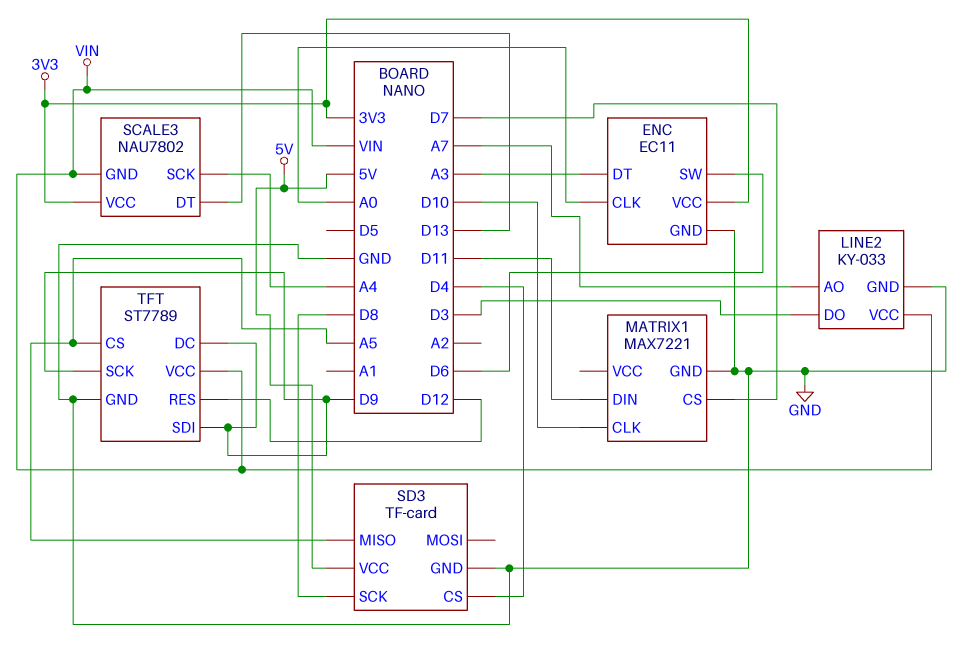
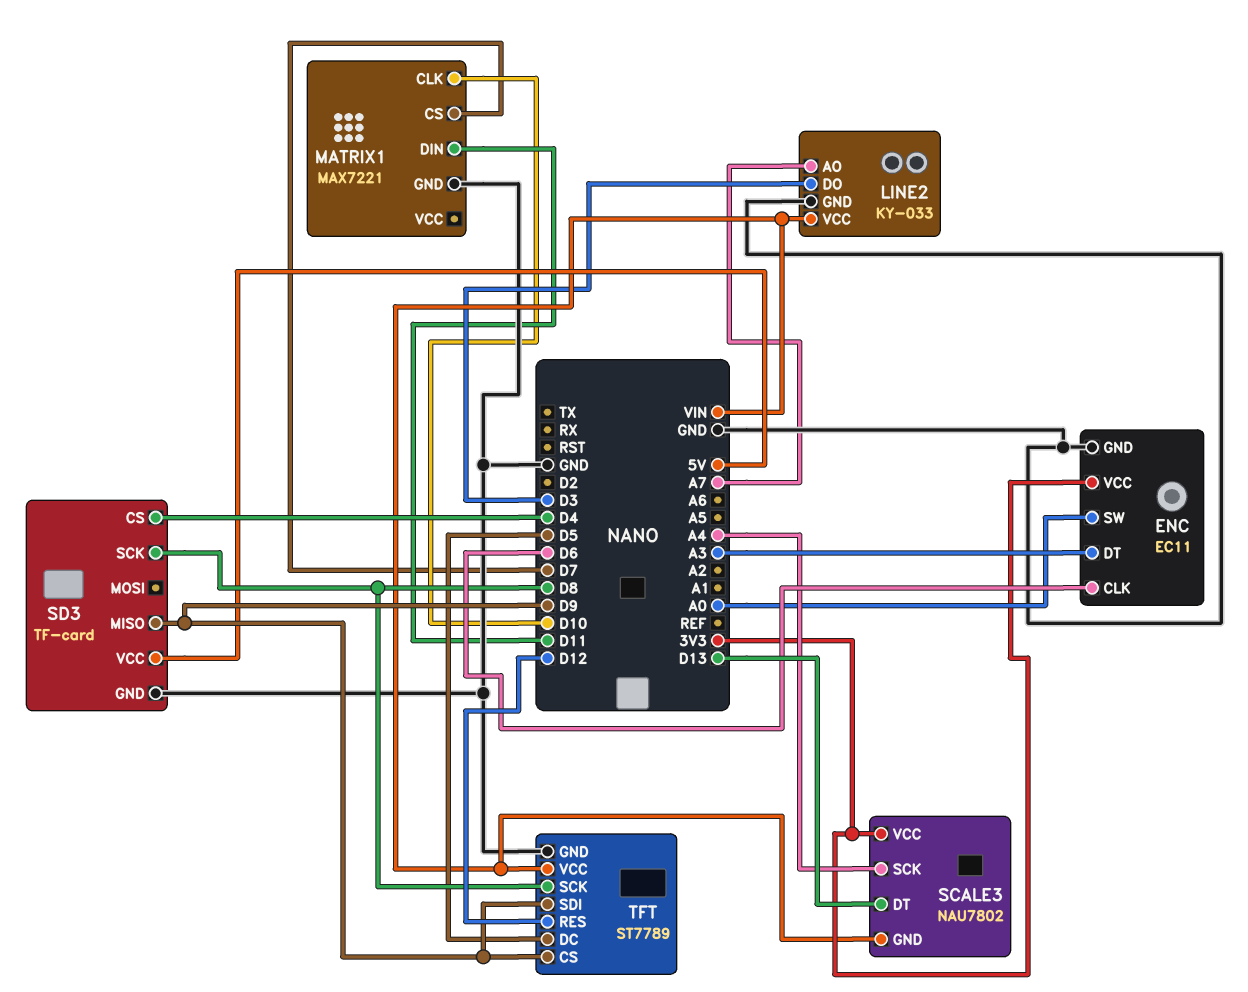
ENC pin CLK: A0 -> D6
ENC pin SW: D6 -> A0
SD3 pin MISO: A5 -> D9
TFT pin CS: A5 -> D9
TFT pin DC: D9 -> D5
TFT pin SCK: D9 -> D8

